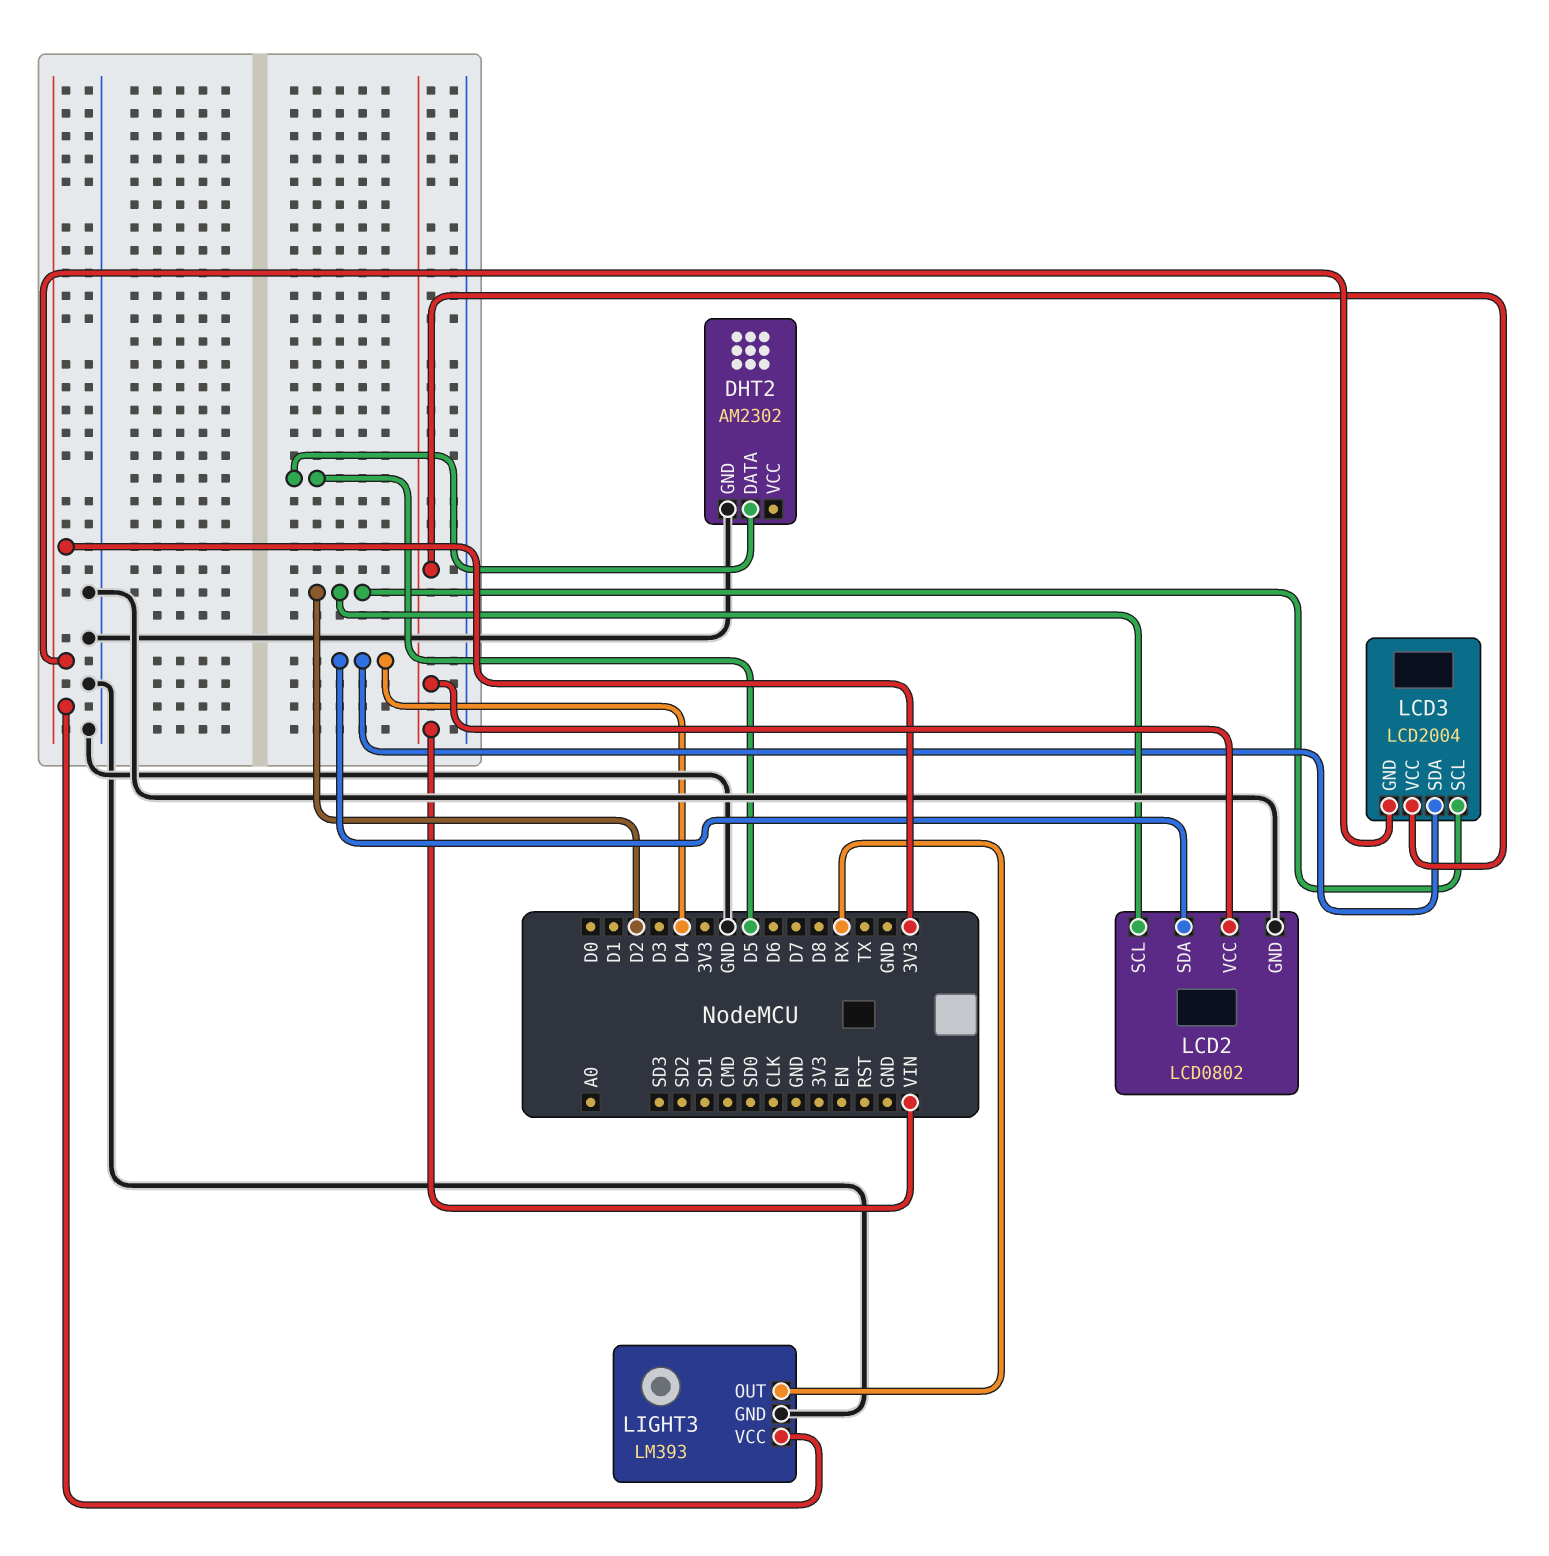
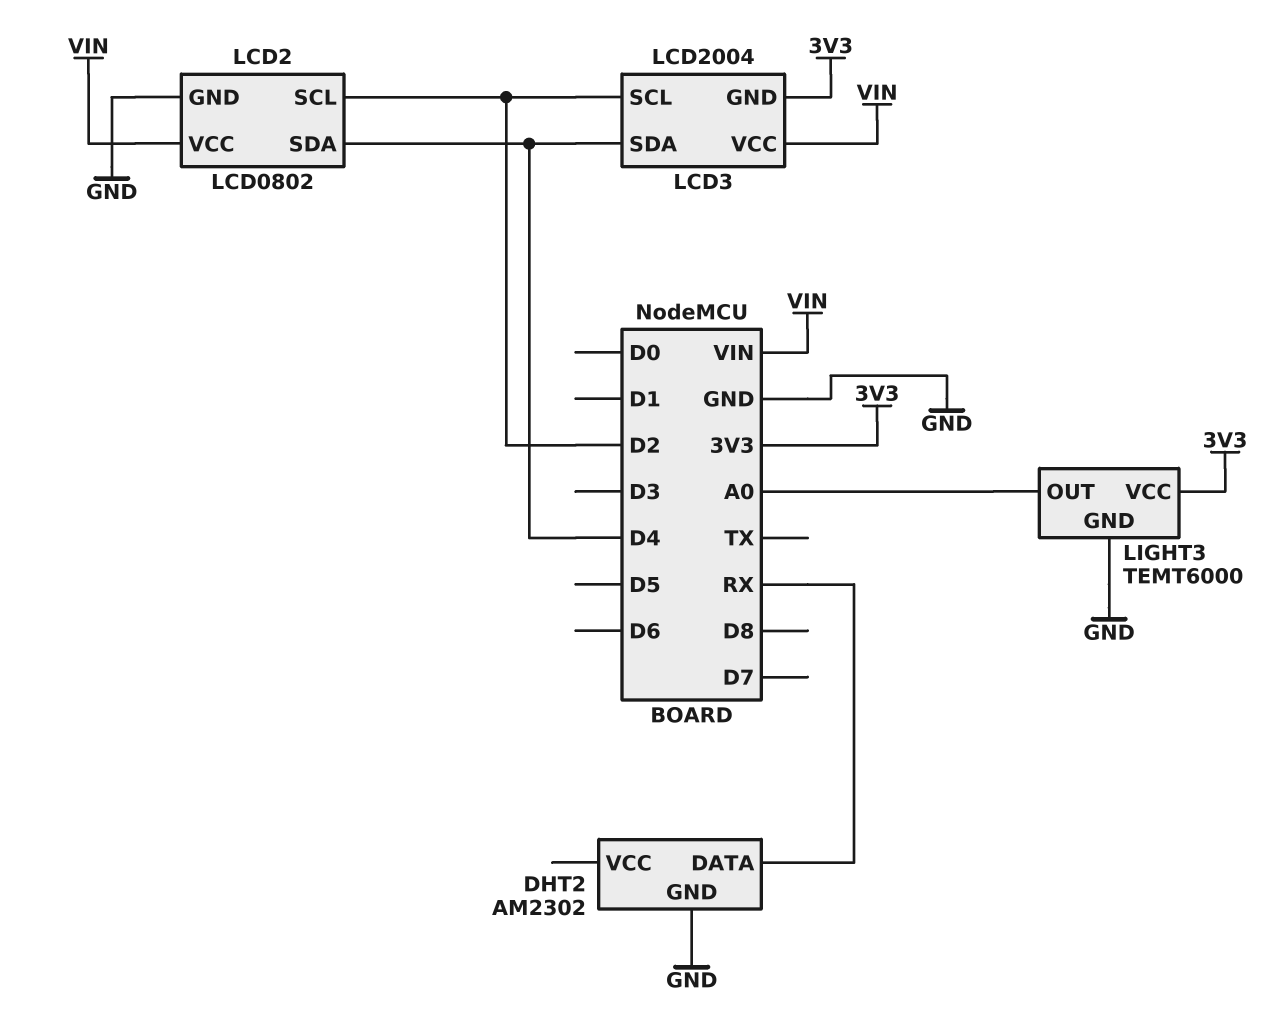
DHT2 pin DATA: D5 -> RX
LIGHT3: LM393 -> TEMT6000
LIGHT3 pin OUT: RX -> A0

